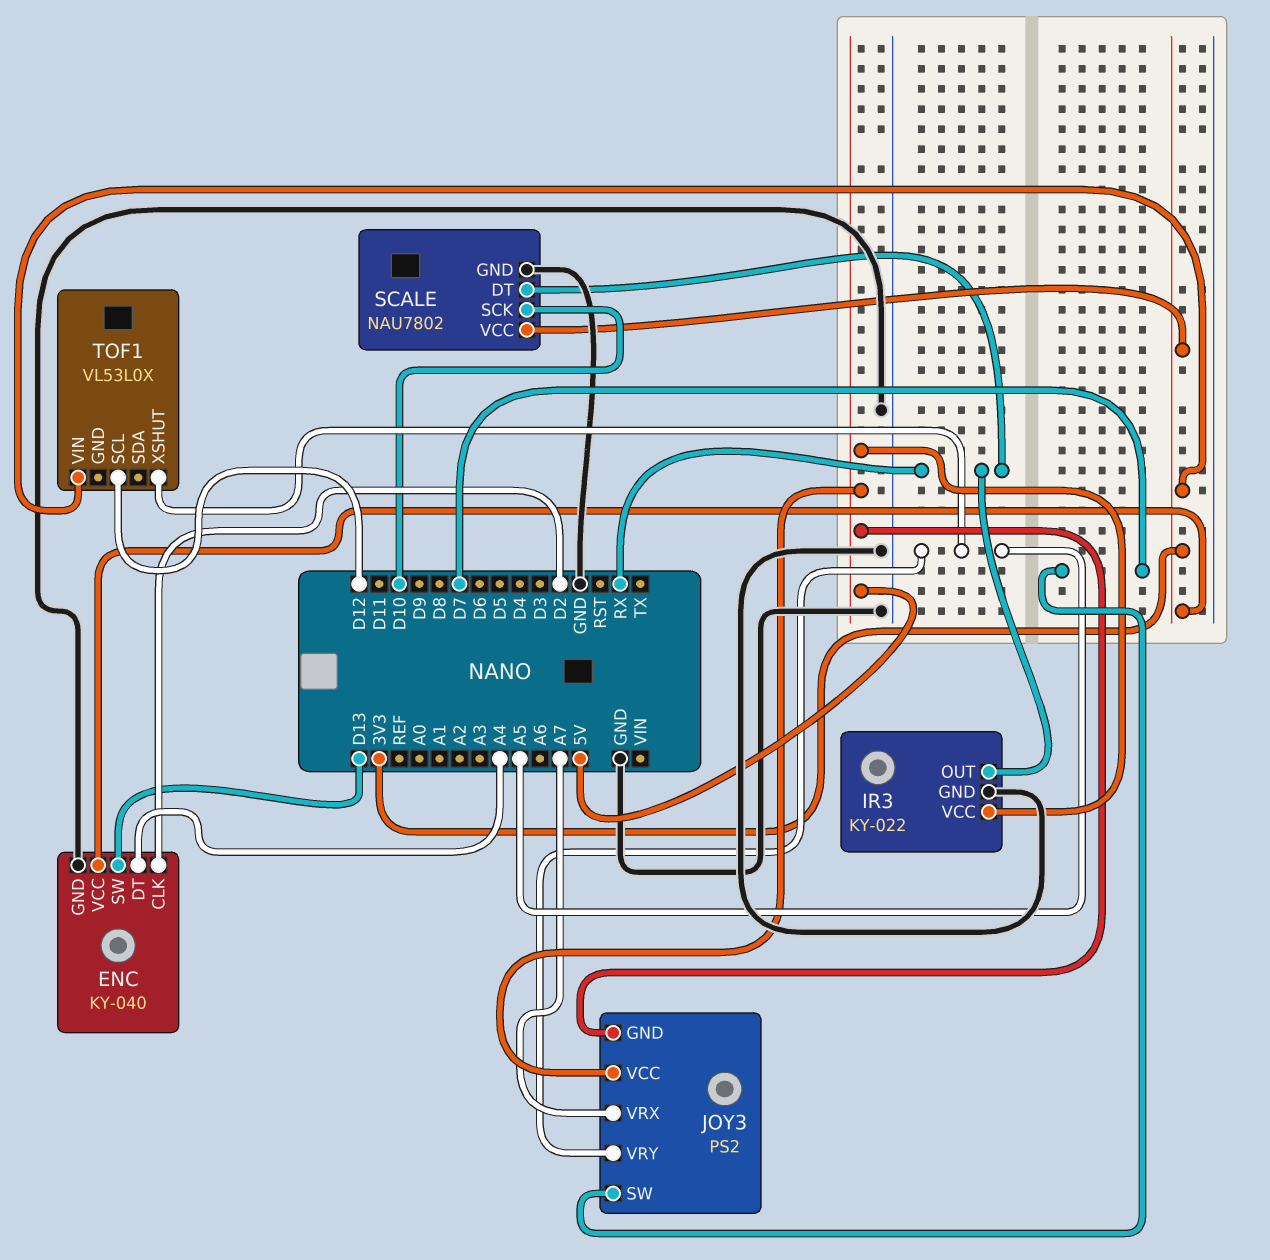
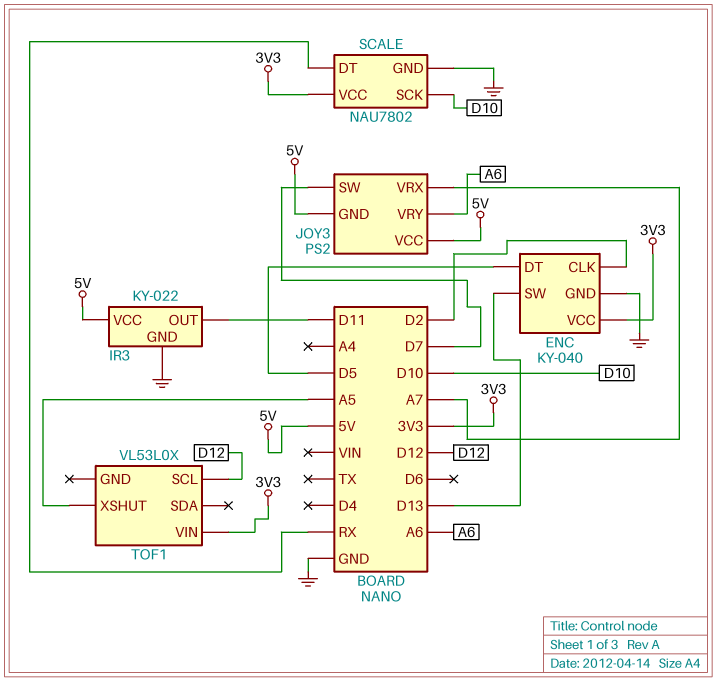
ENC pin DT: A4 -> D5
IR3 pin OUT: RX -> D11
JOY3 pin VRY: A5 -> A6

